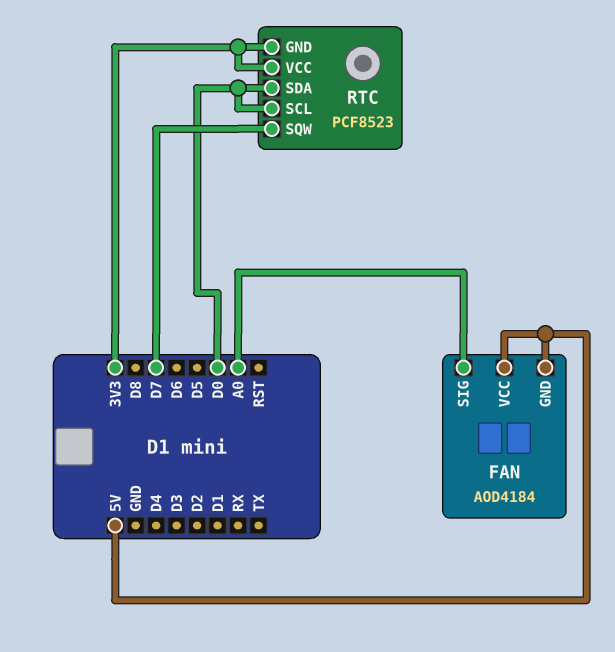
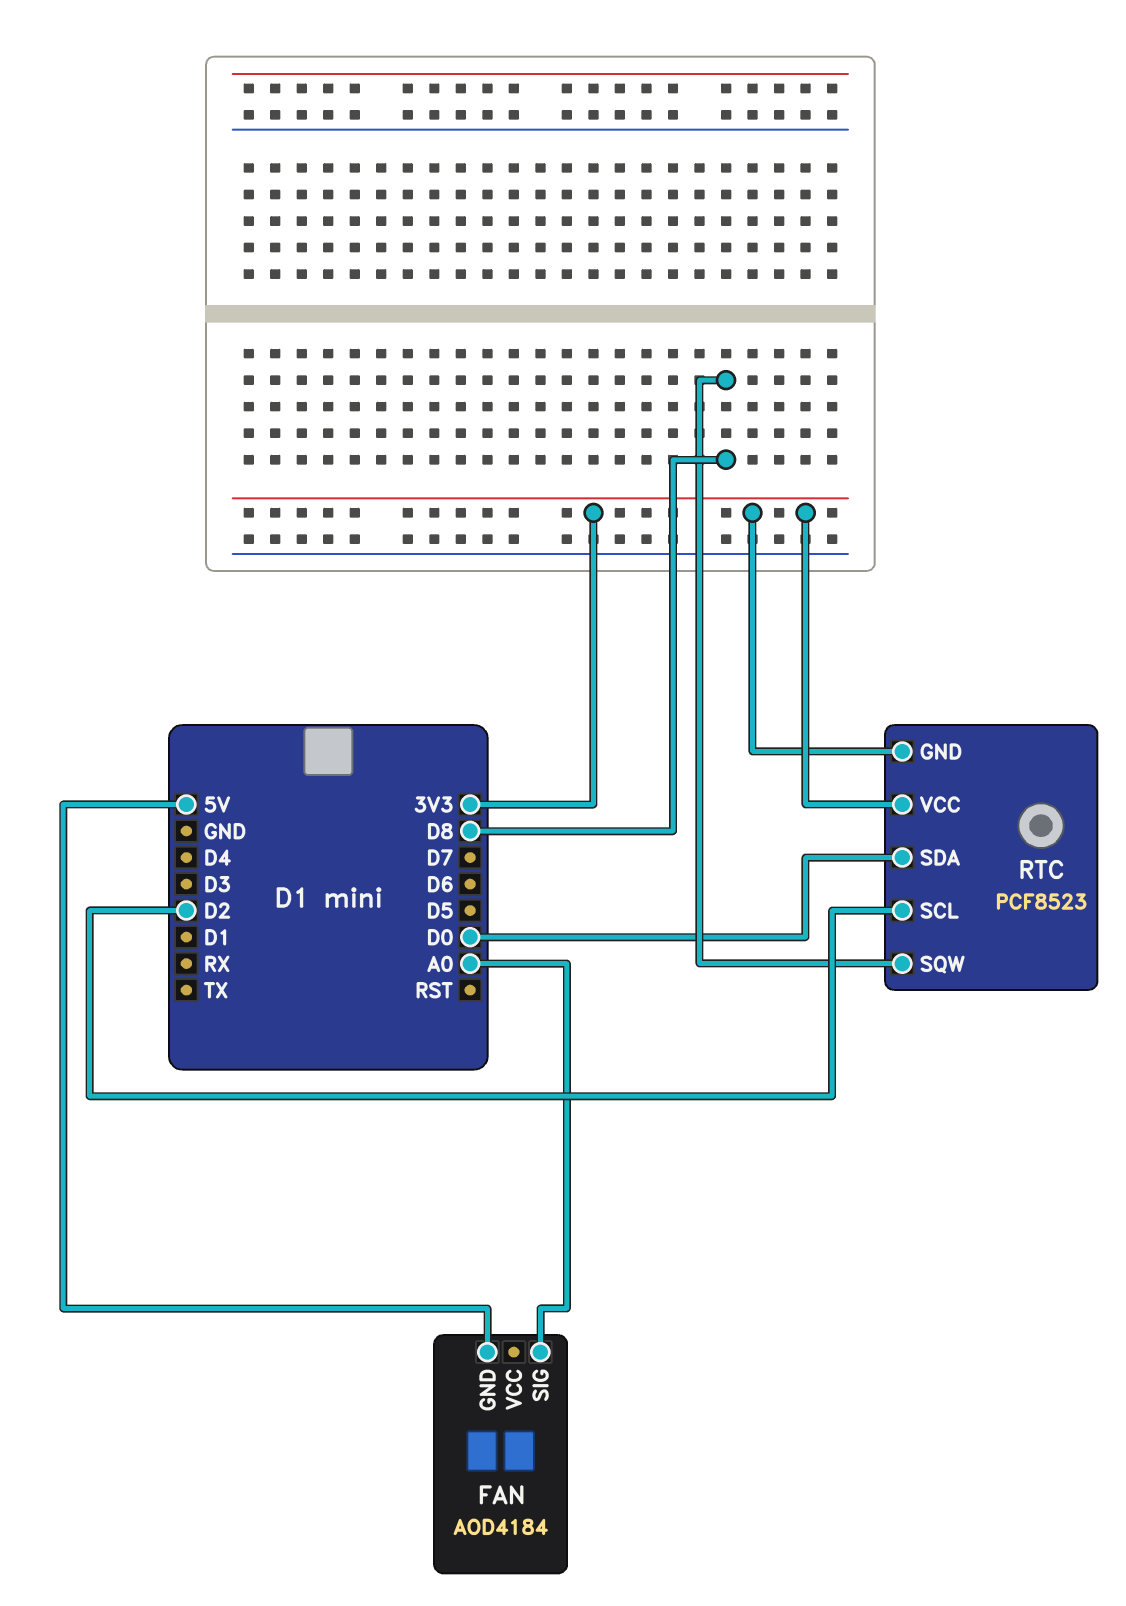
FAN pin VCC: 5V -> none
RTC pin SCL: D0 -> D2
RTC pin SQW: D7 -> D8

